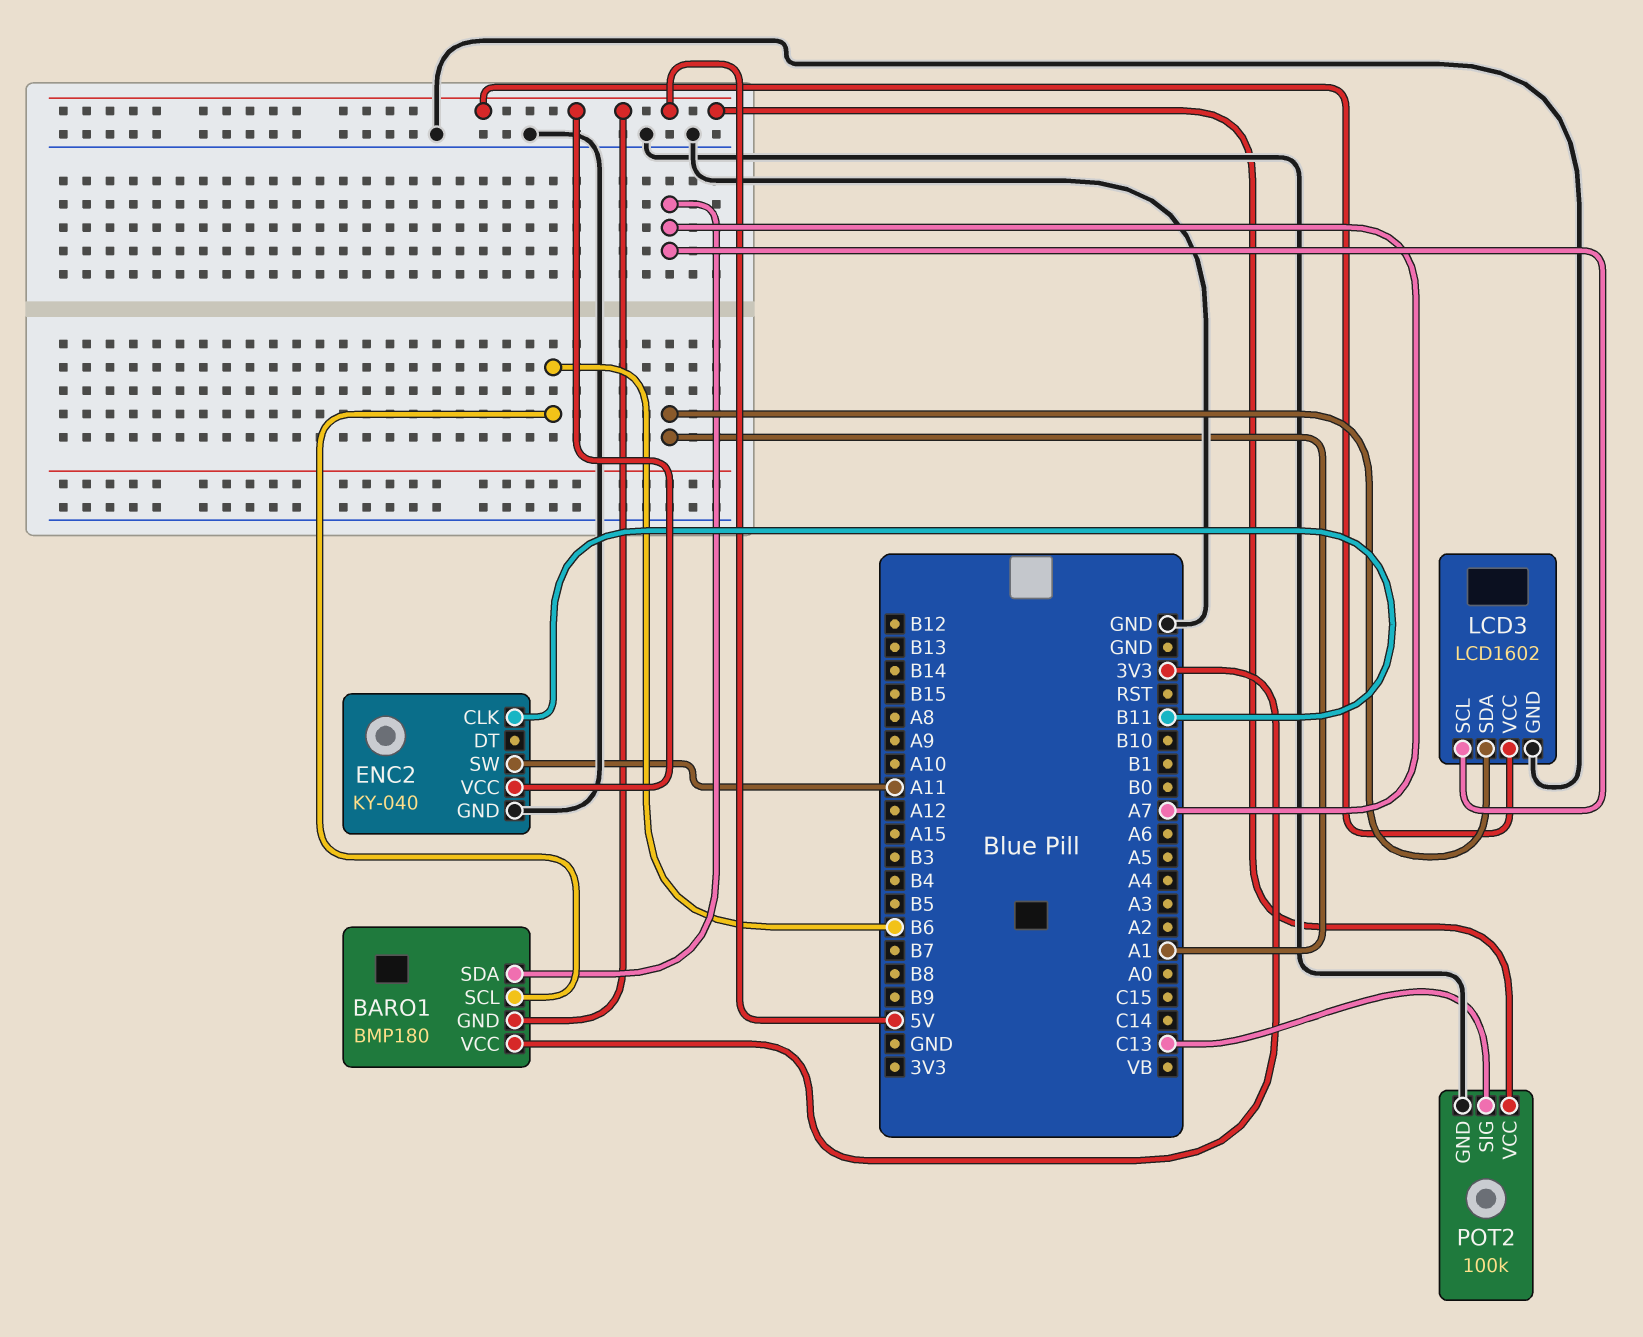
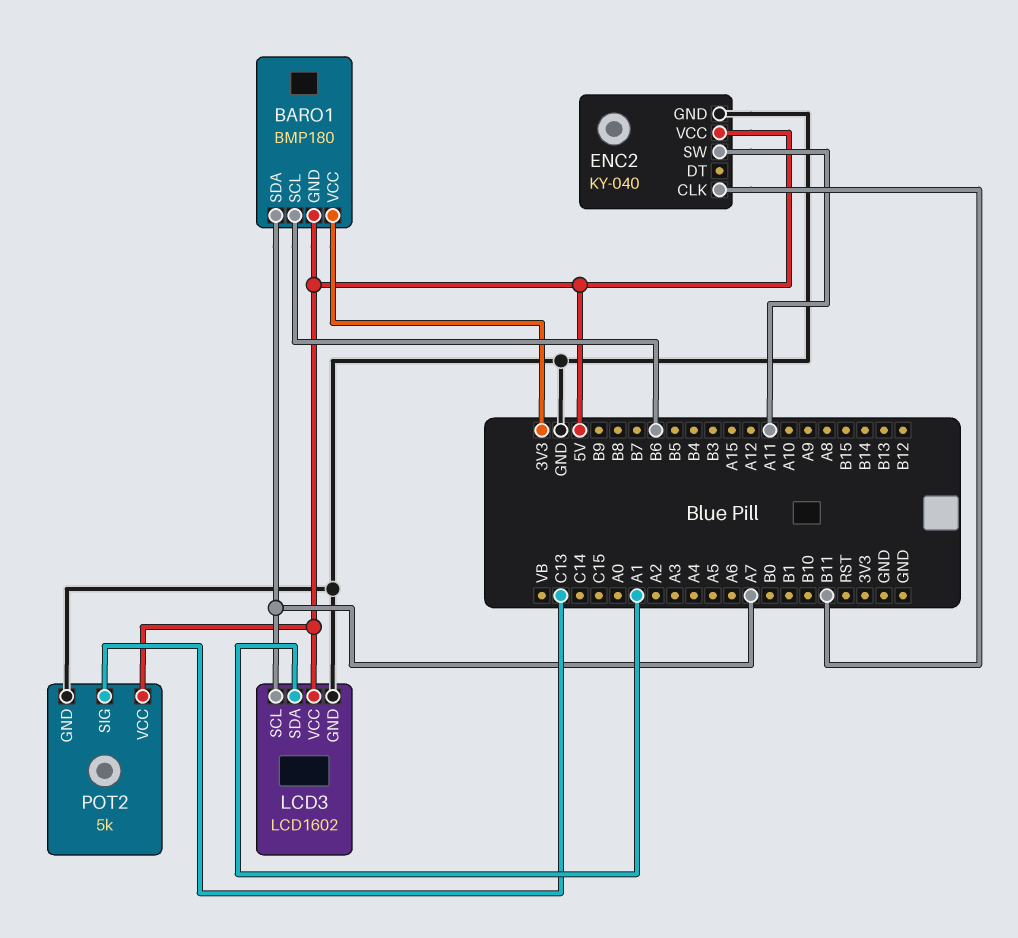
POT2: 100k -> 5k

